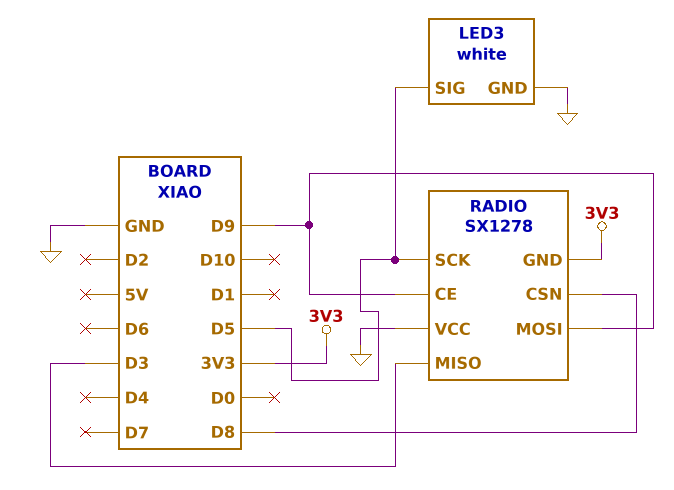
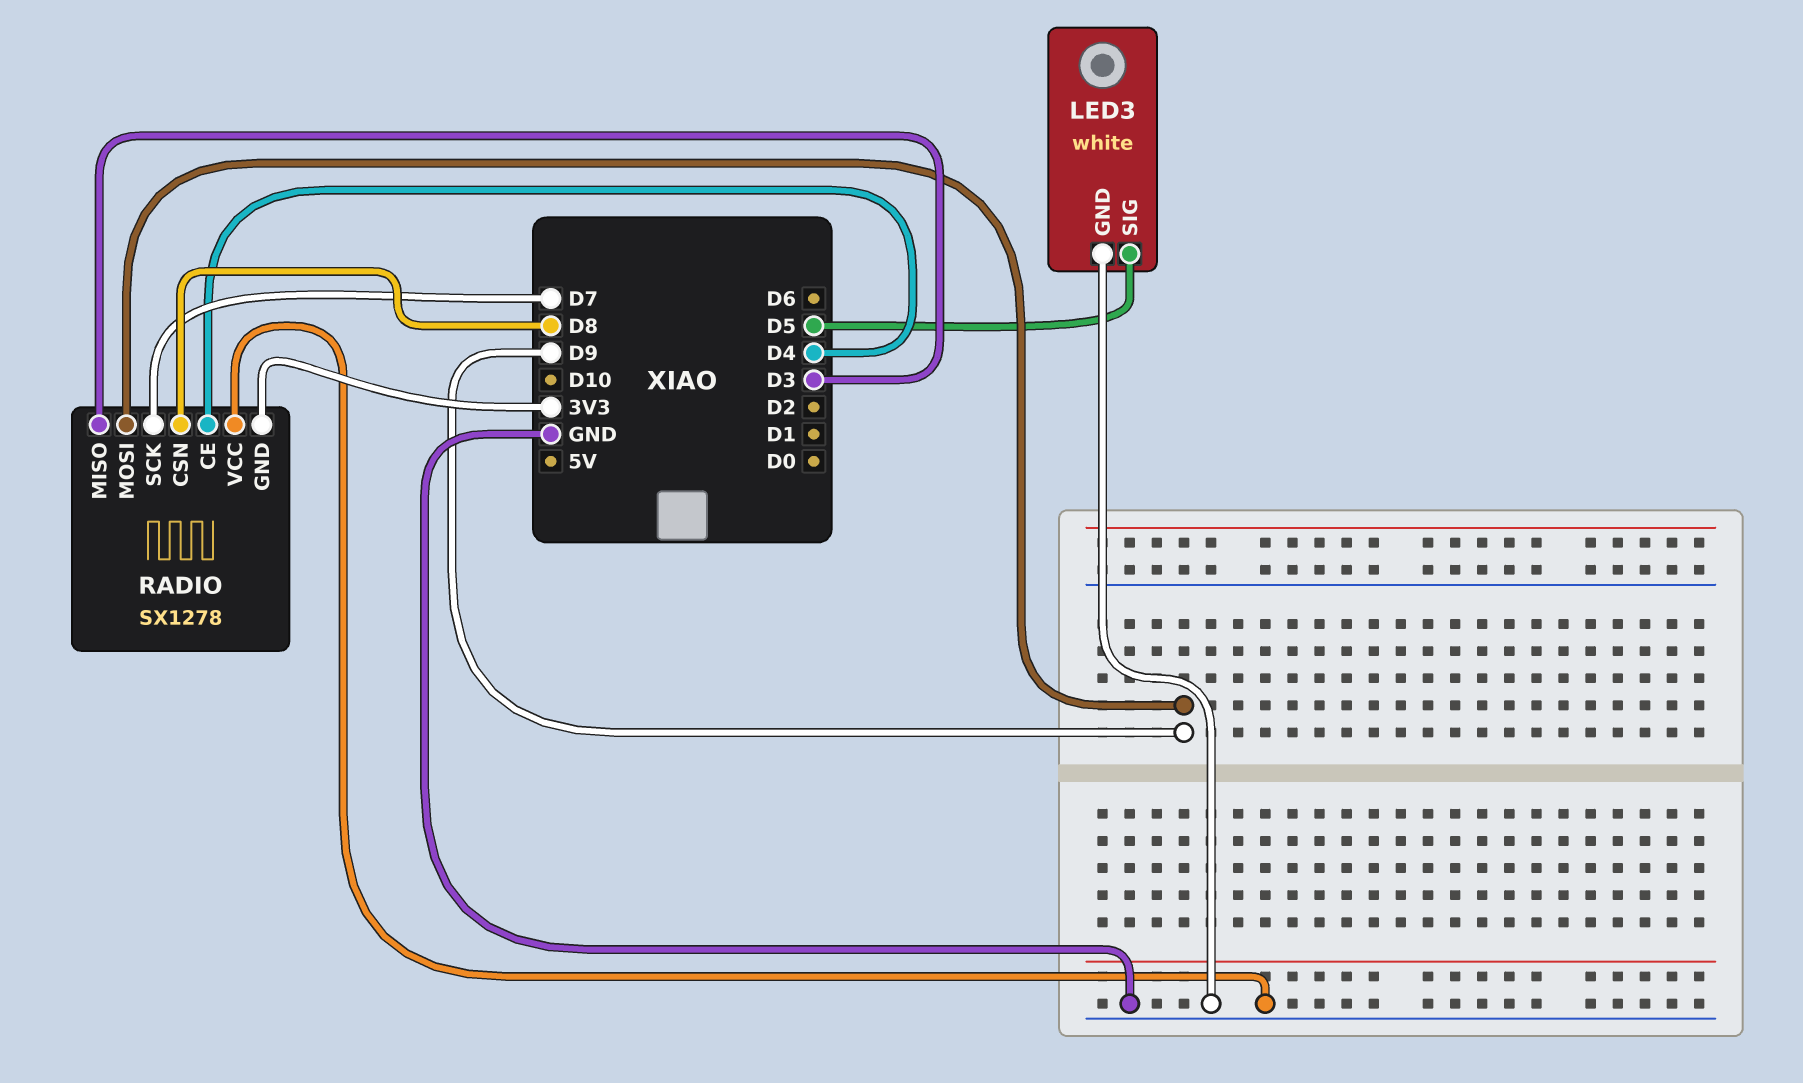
RADIO pin CE: D9 -> D4
RADIO pin SCK: D5 -> D7

